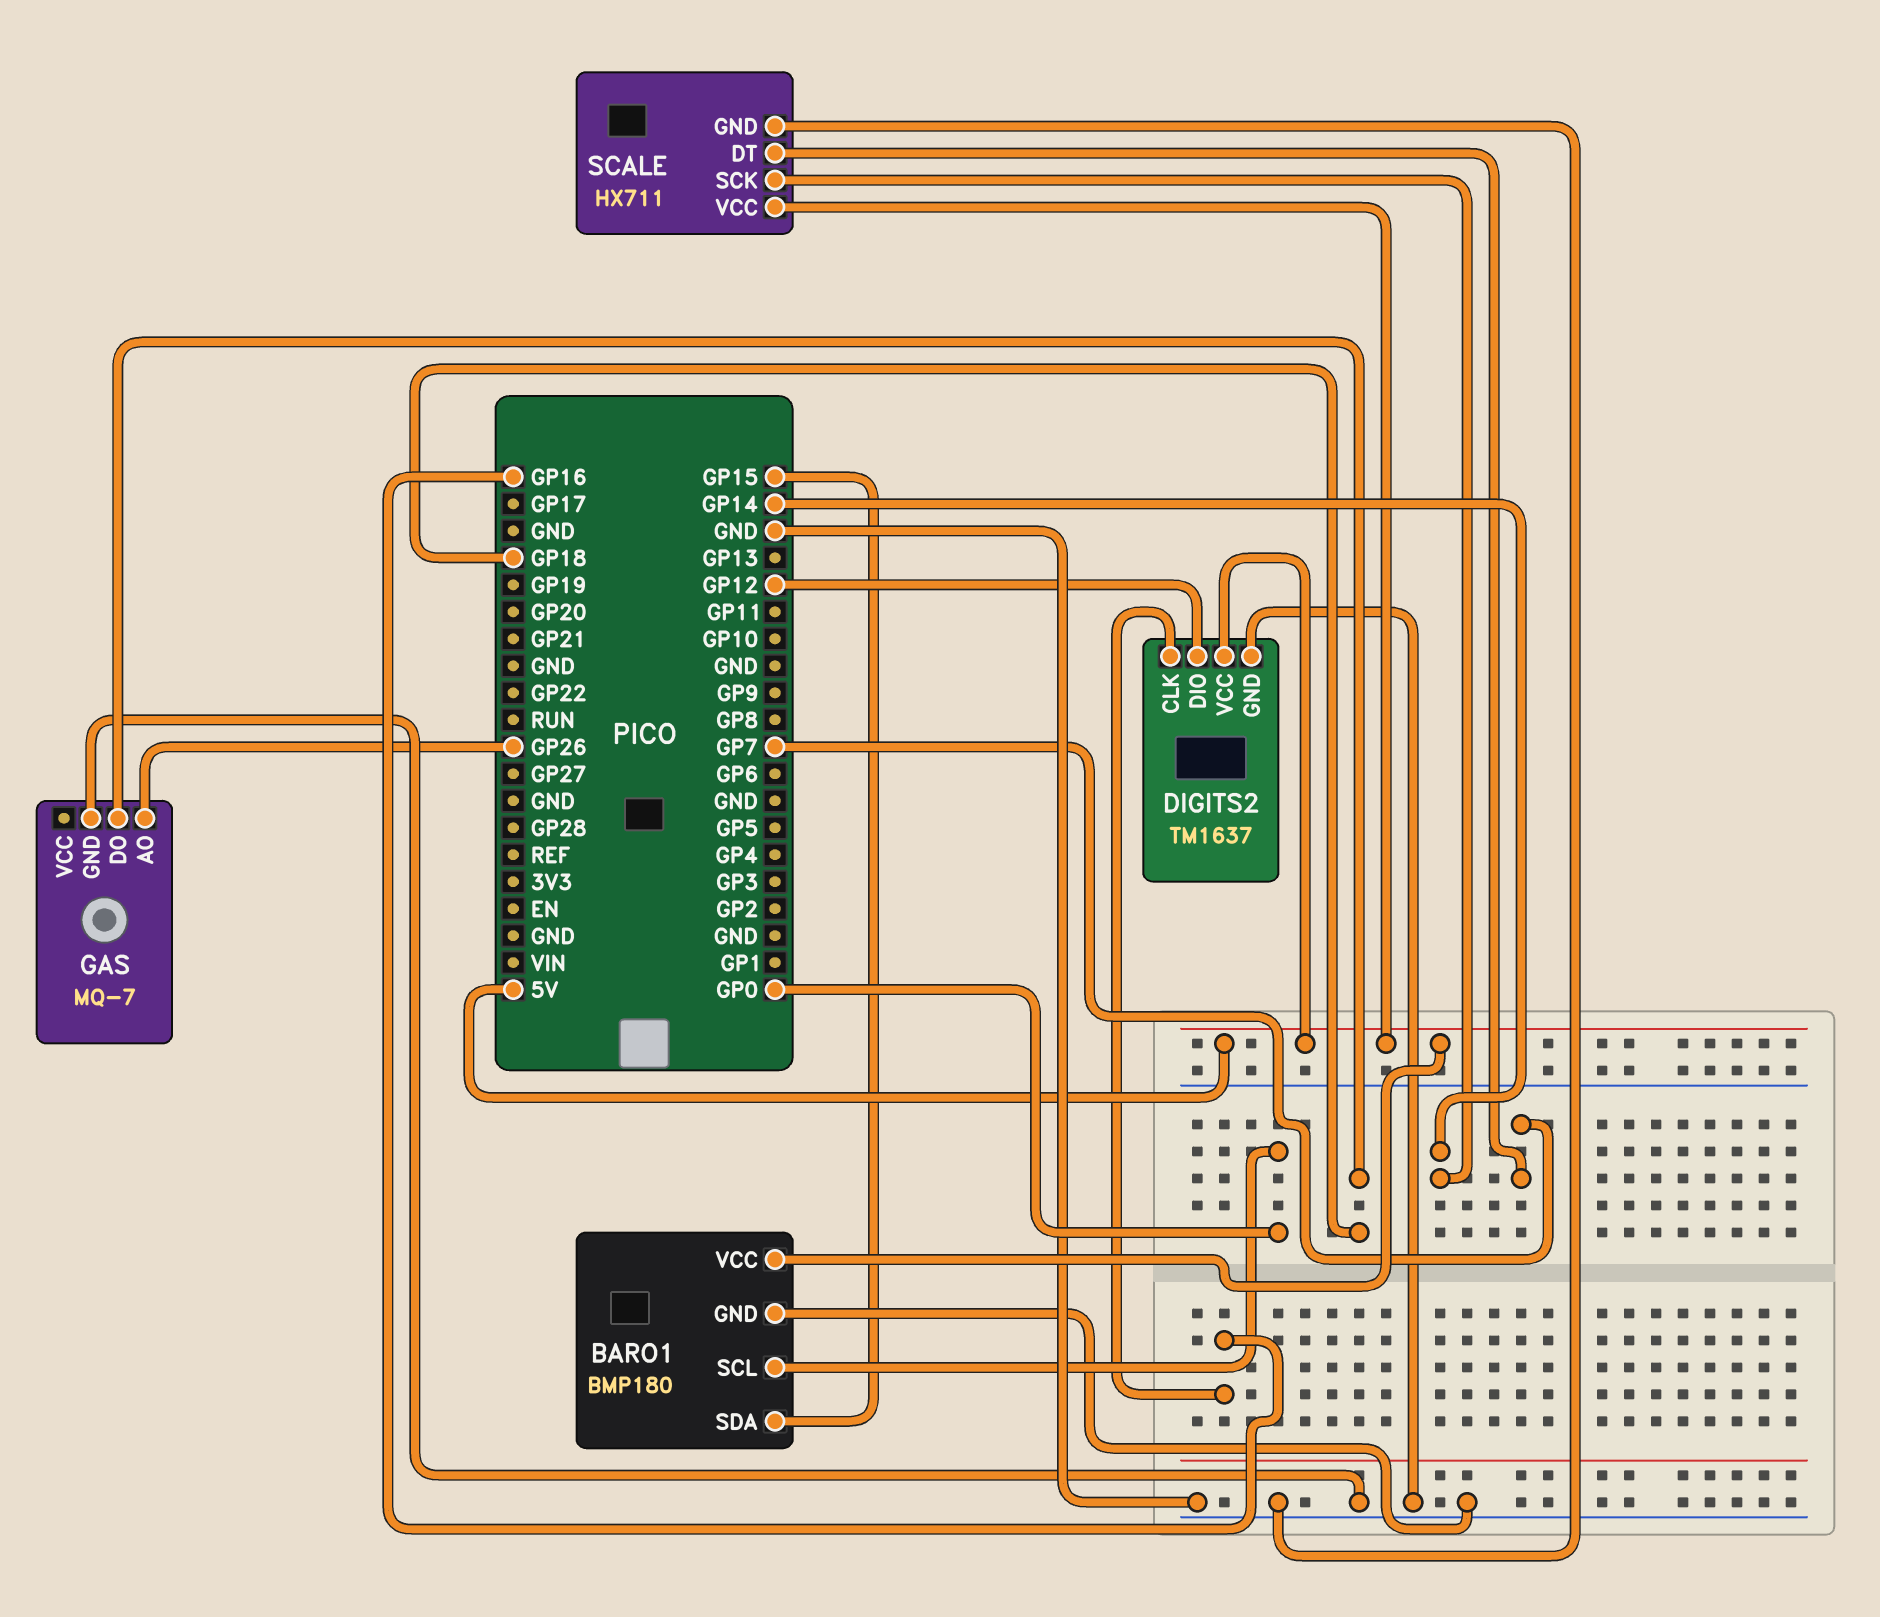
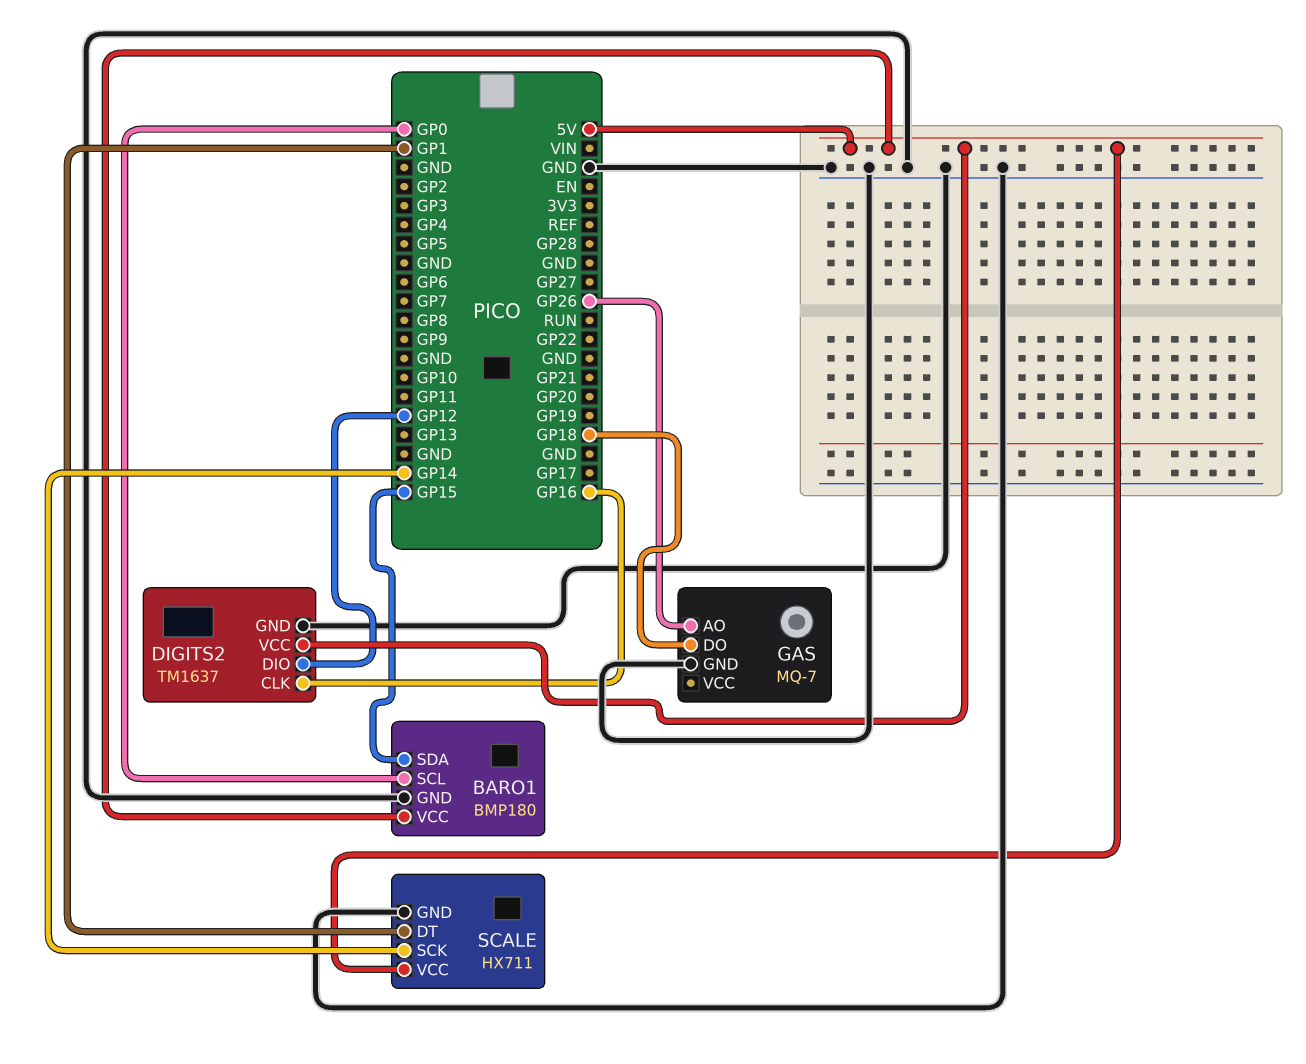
SCALE pin DT: GP7 -> GP1

